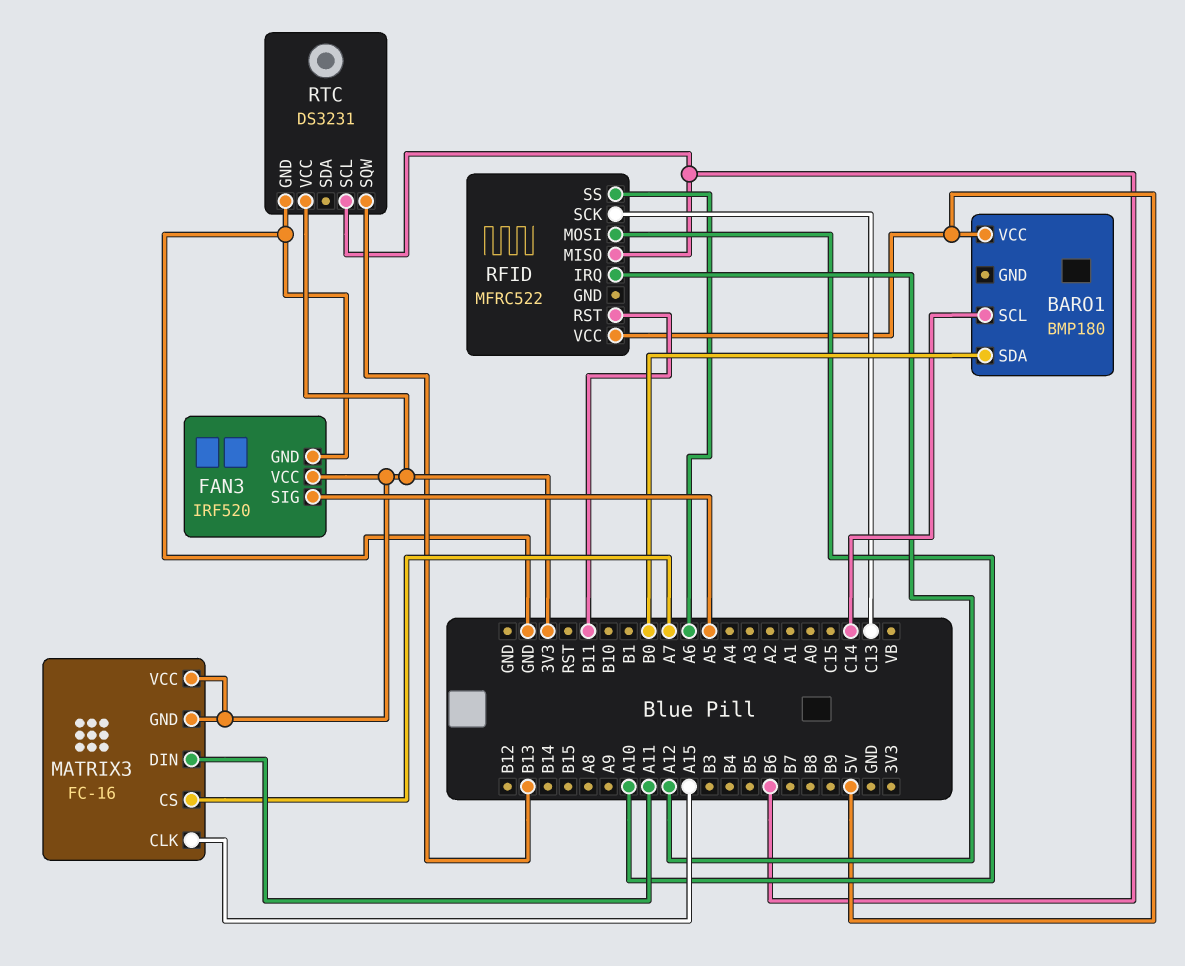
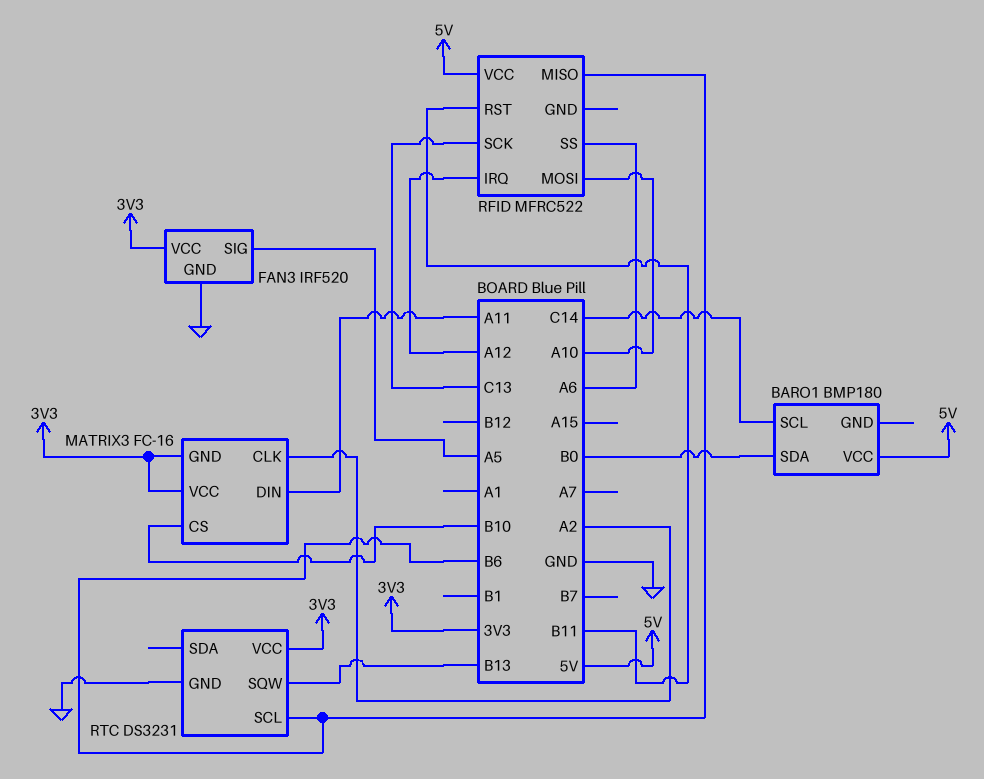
MATRIX3 pin CLK: A15 -> A2
MATRIX3 pin CS: A7 -> B10

